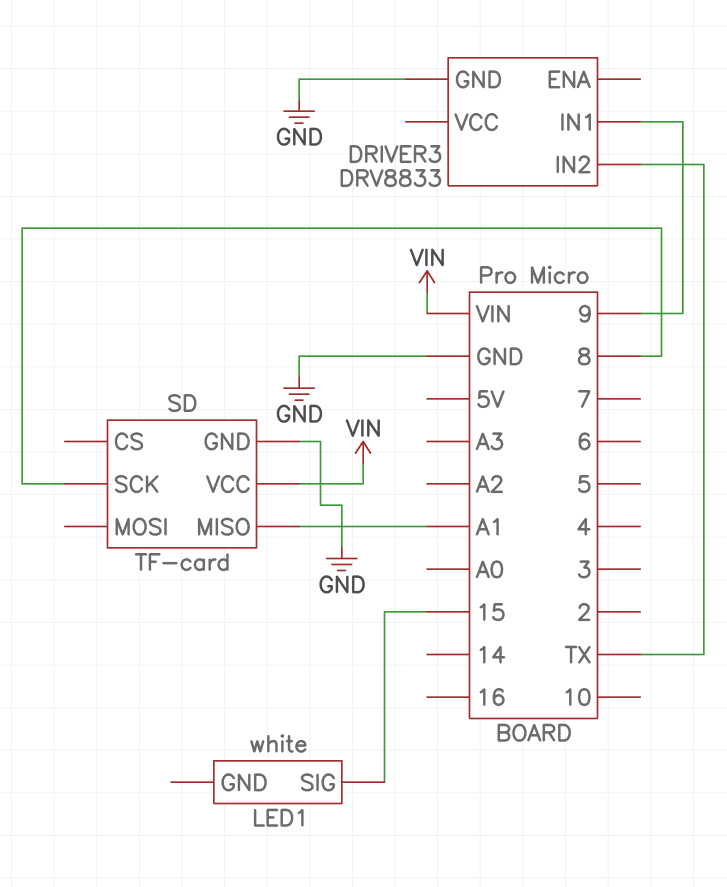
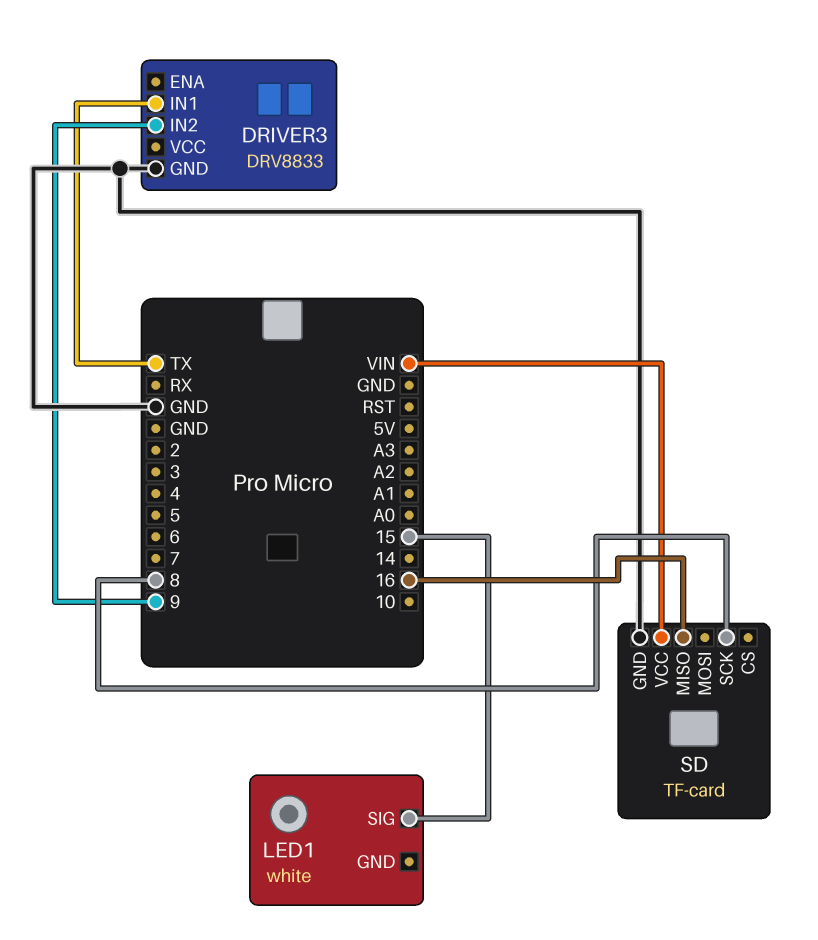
DRIVER3 pin IN1: 9 -> TX
DRIVER3 pin IN2: TX -> 9
SD pin MISO: A1 -> 16

